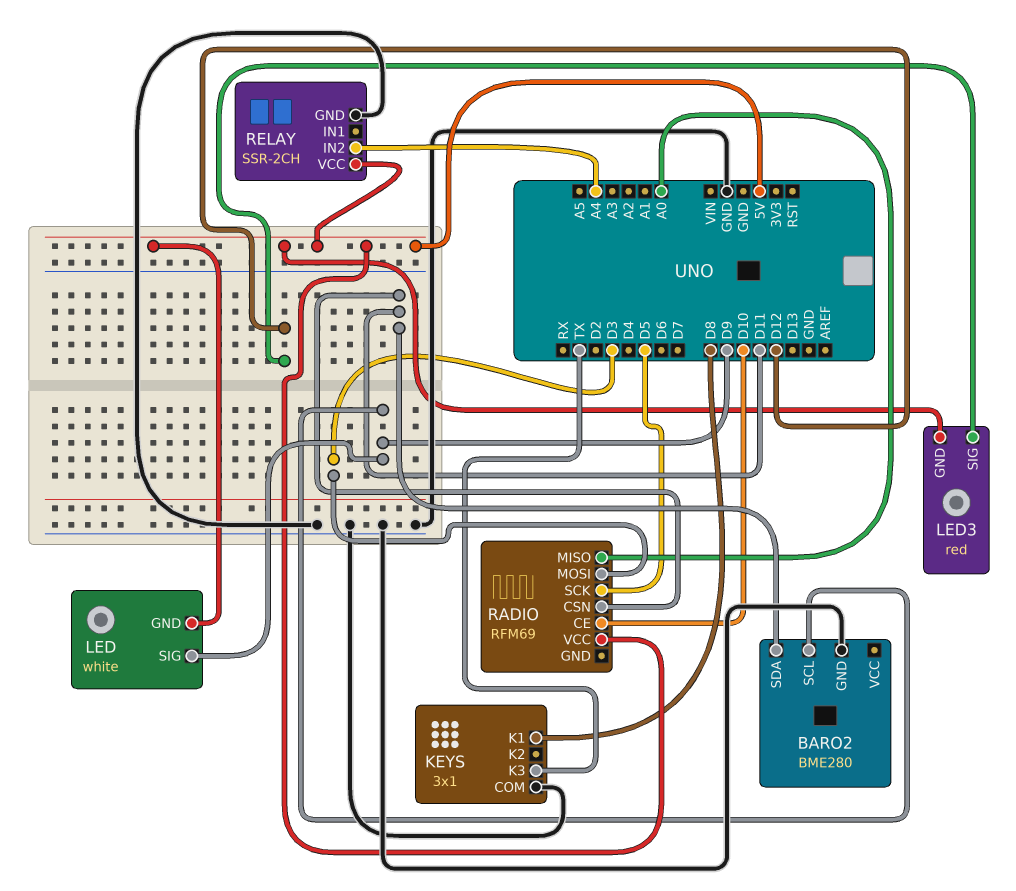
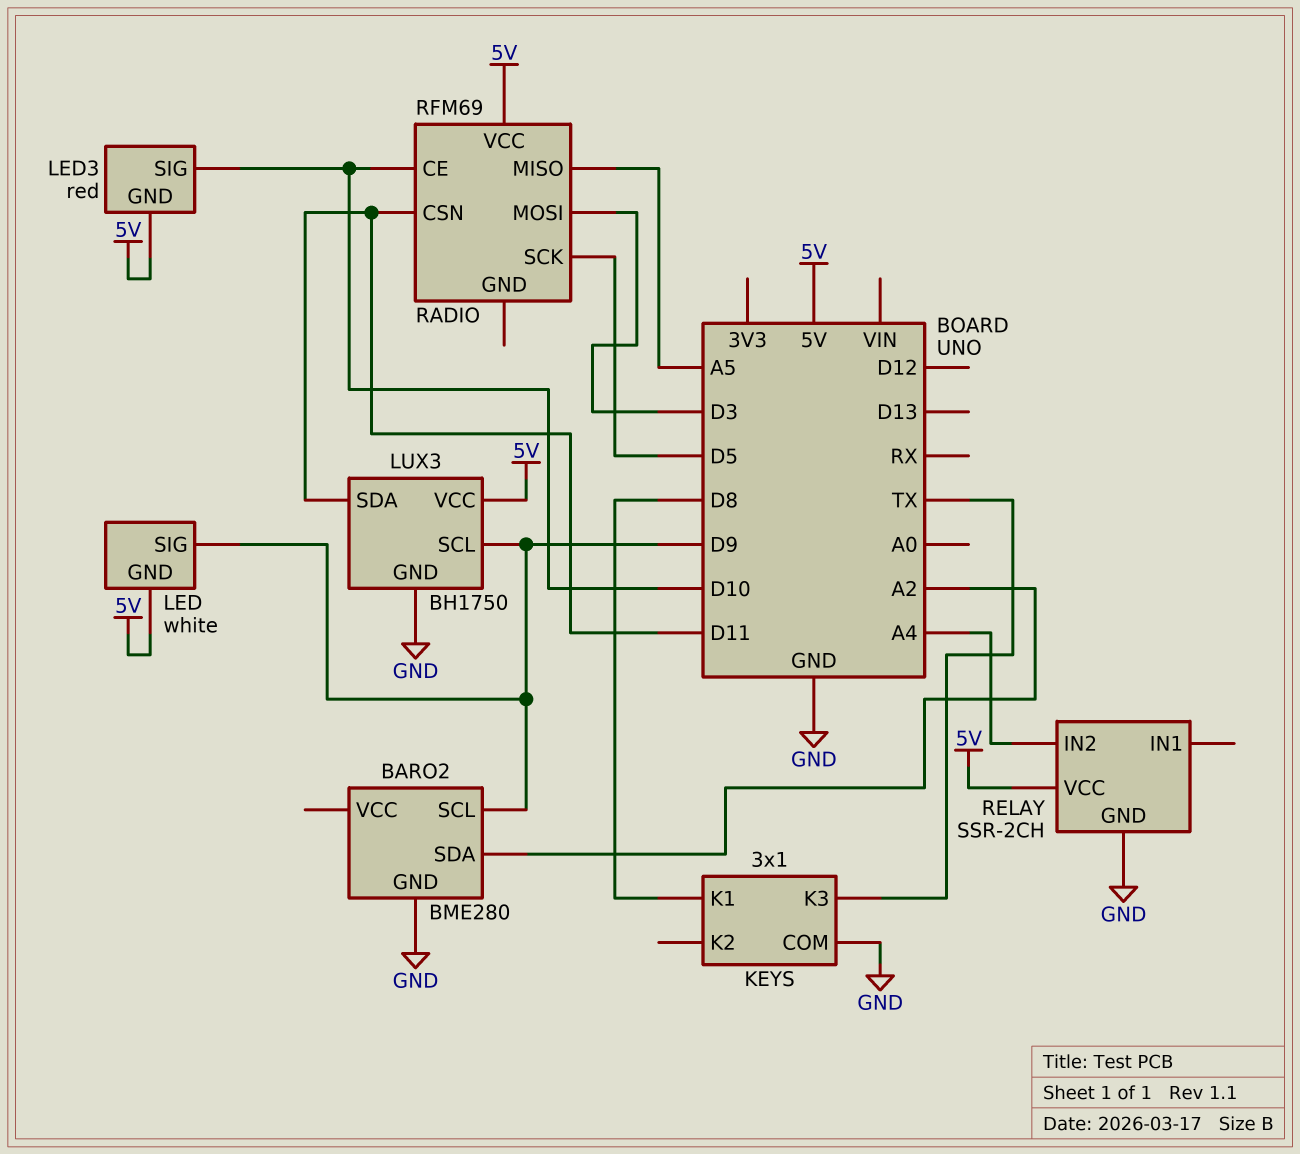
BARO2 pin SDA: D11 -> A2
LED3 pin SIG: D12 -> D10
LUX3: none -> BH1750
LUX3 pin GND: none -> GND
LUX3 pin SCL: none -> D9
LUX3 pin SDA: none -> D11
LUX3 pin VCC: none -> 5V
RADIO pin MISO: A0 -> A5

